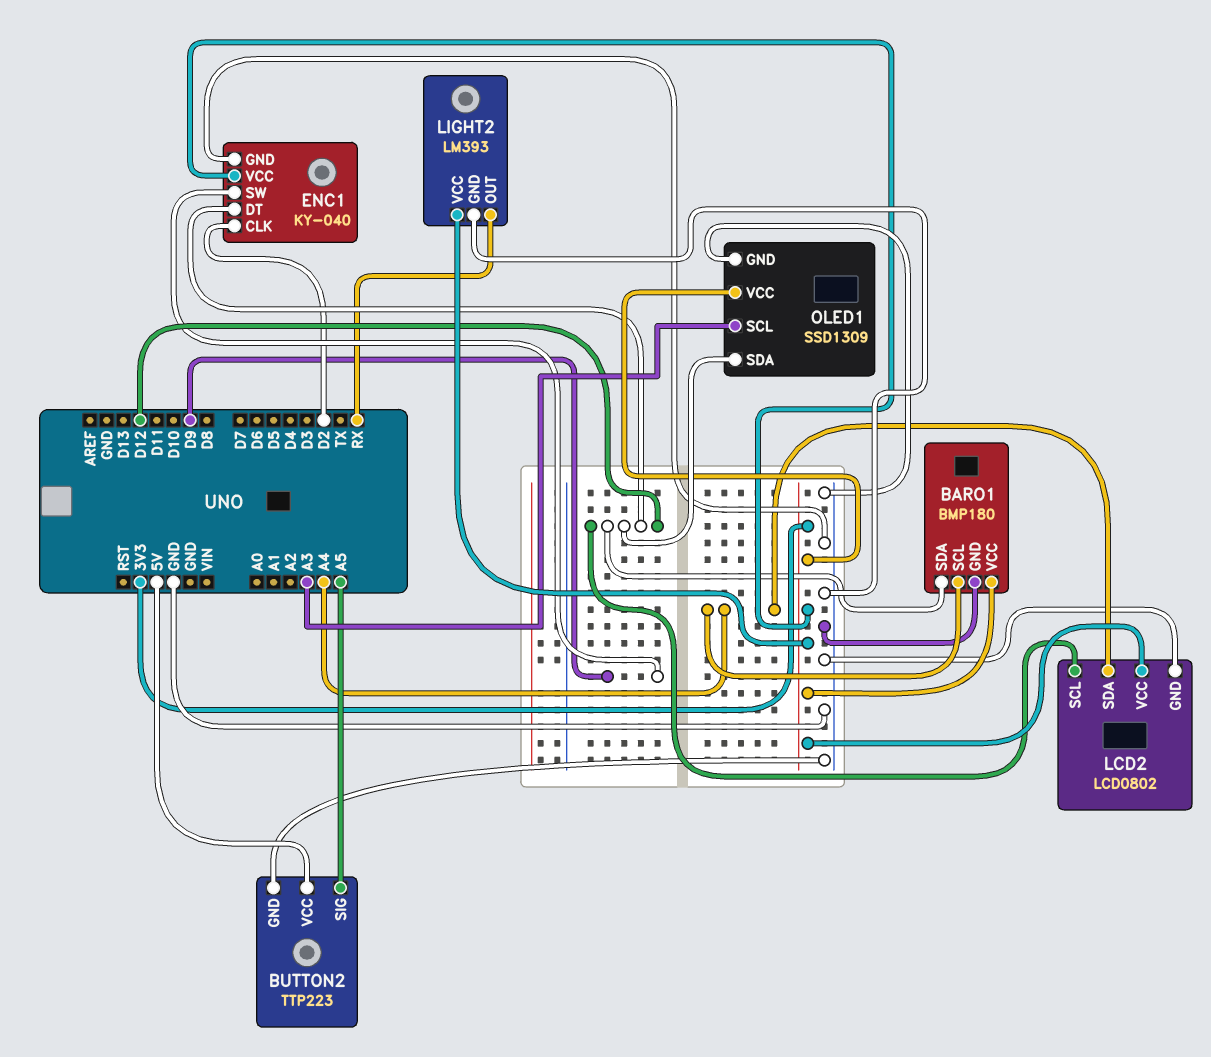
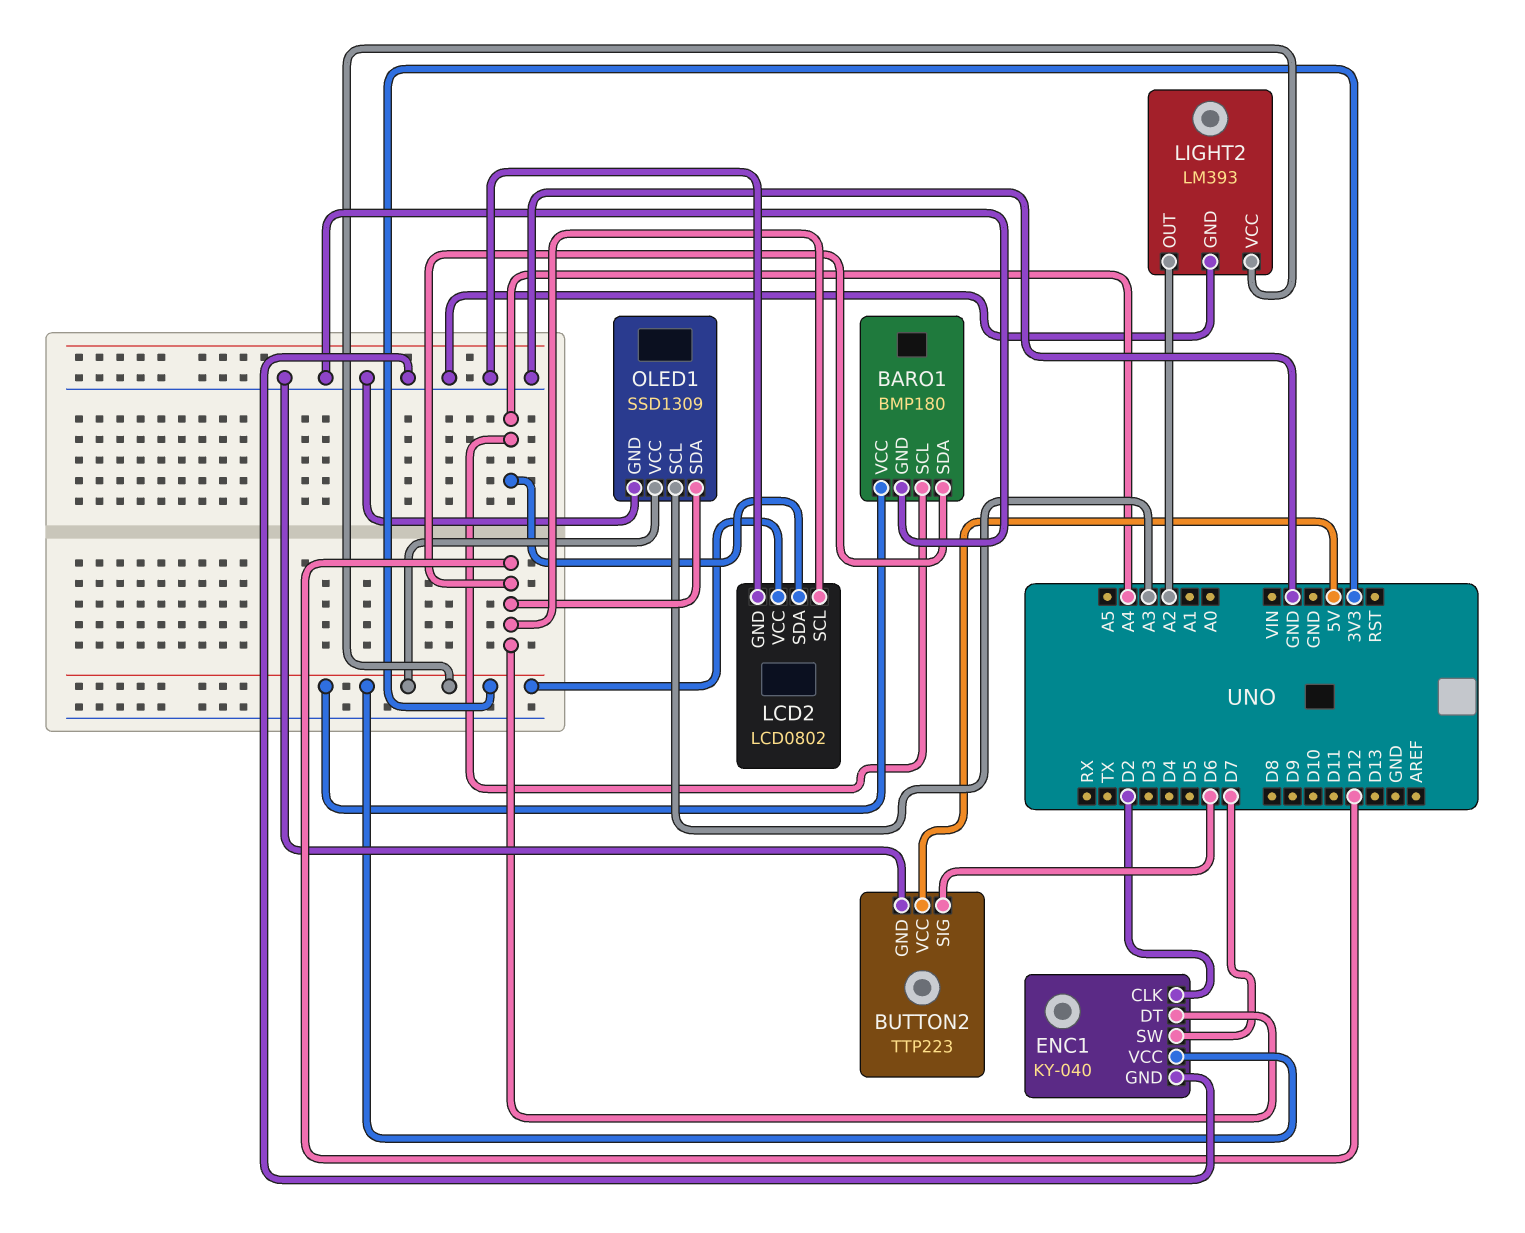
BUTTON2 pin SIG: A5 -> D6
ENC1 pin SW: D9 -> D7
LIGHT2 pin OUT: RX -> A2

